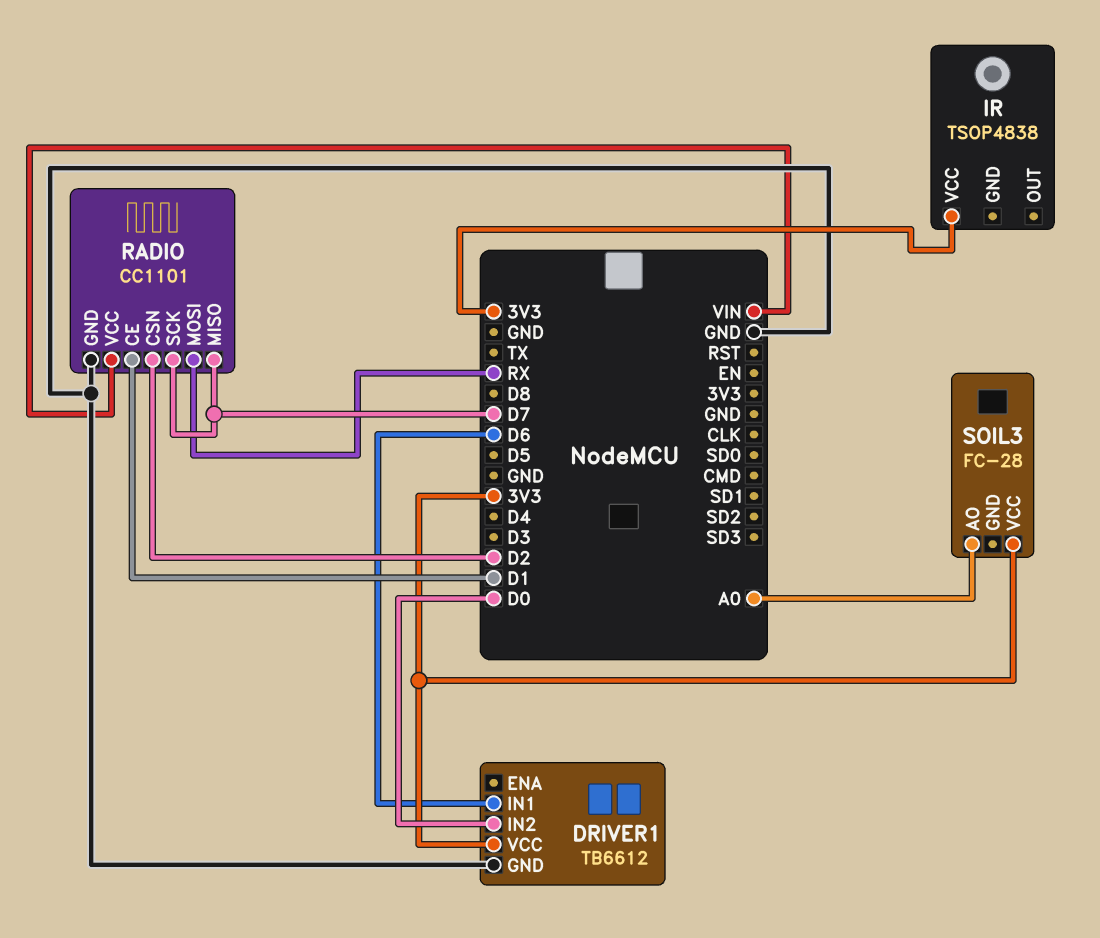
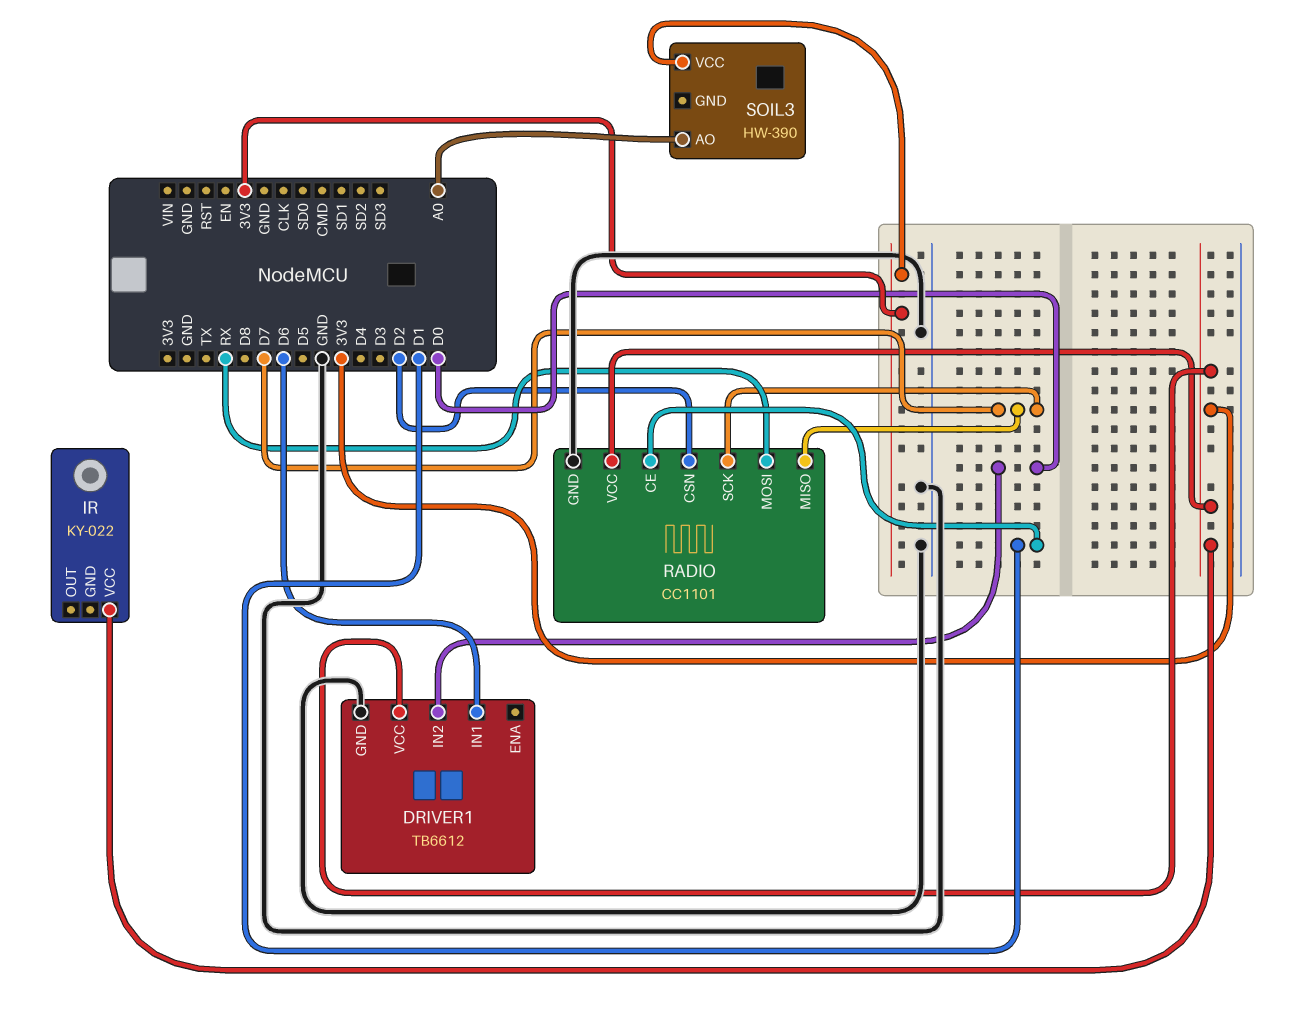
IR: TSOP4838 -> KY-022
RADIO pin VCC: VIN -> 3V3
SOIL3: FC-28 -> HW-390

